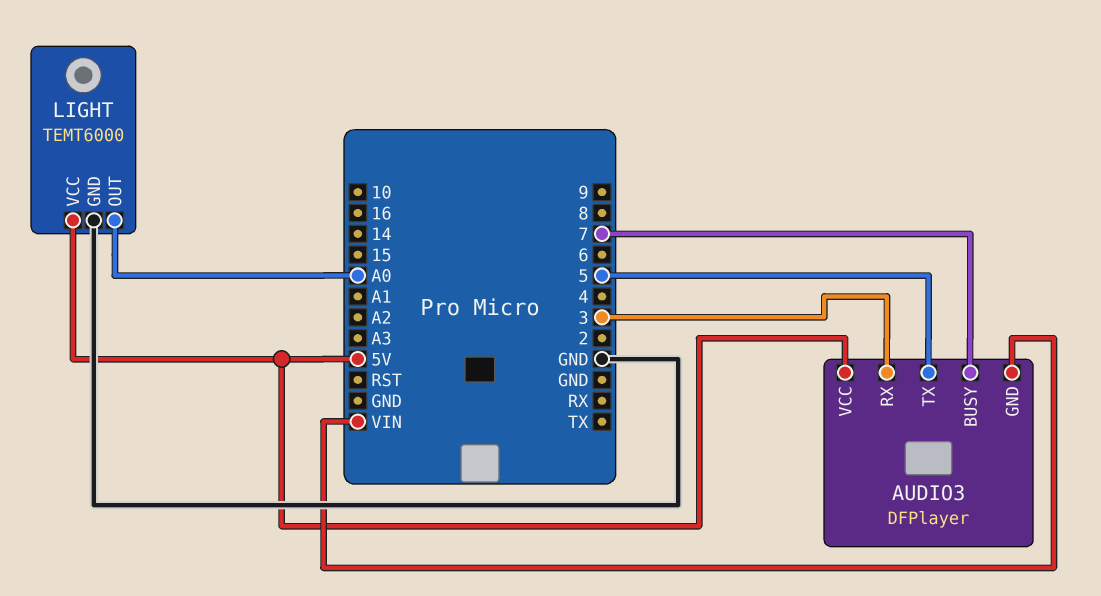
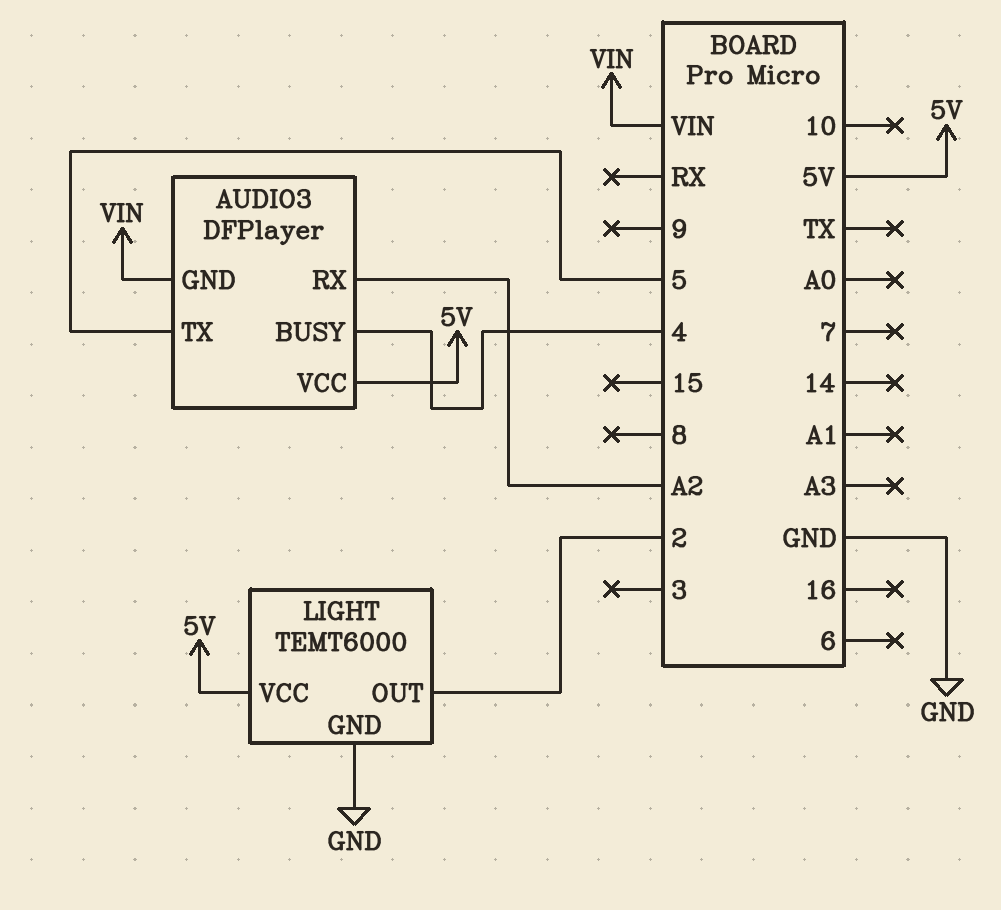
AUDIO3 pin BUSY: 7 -> 4
AUDIO3 pin RX: 3 -> A2
LIGHT pin OUT: A0 -> 2

